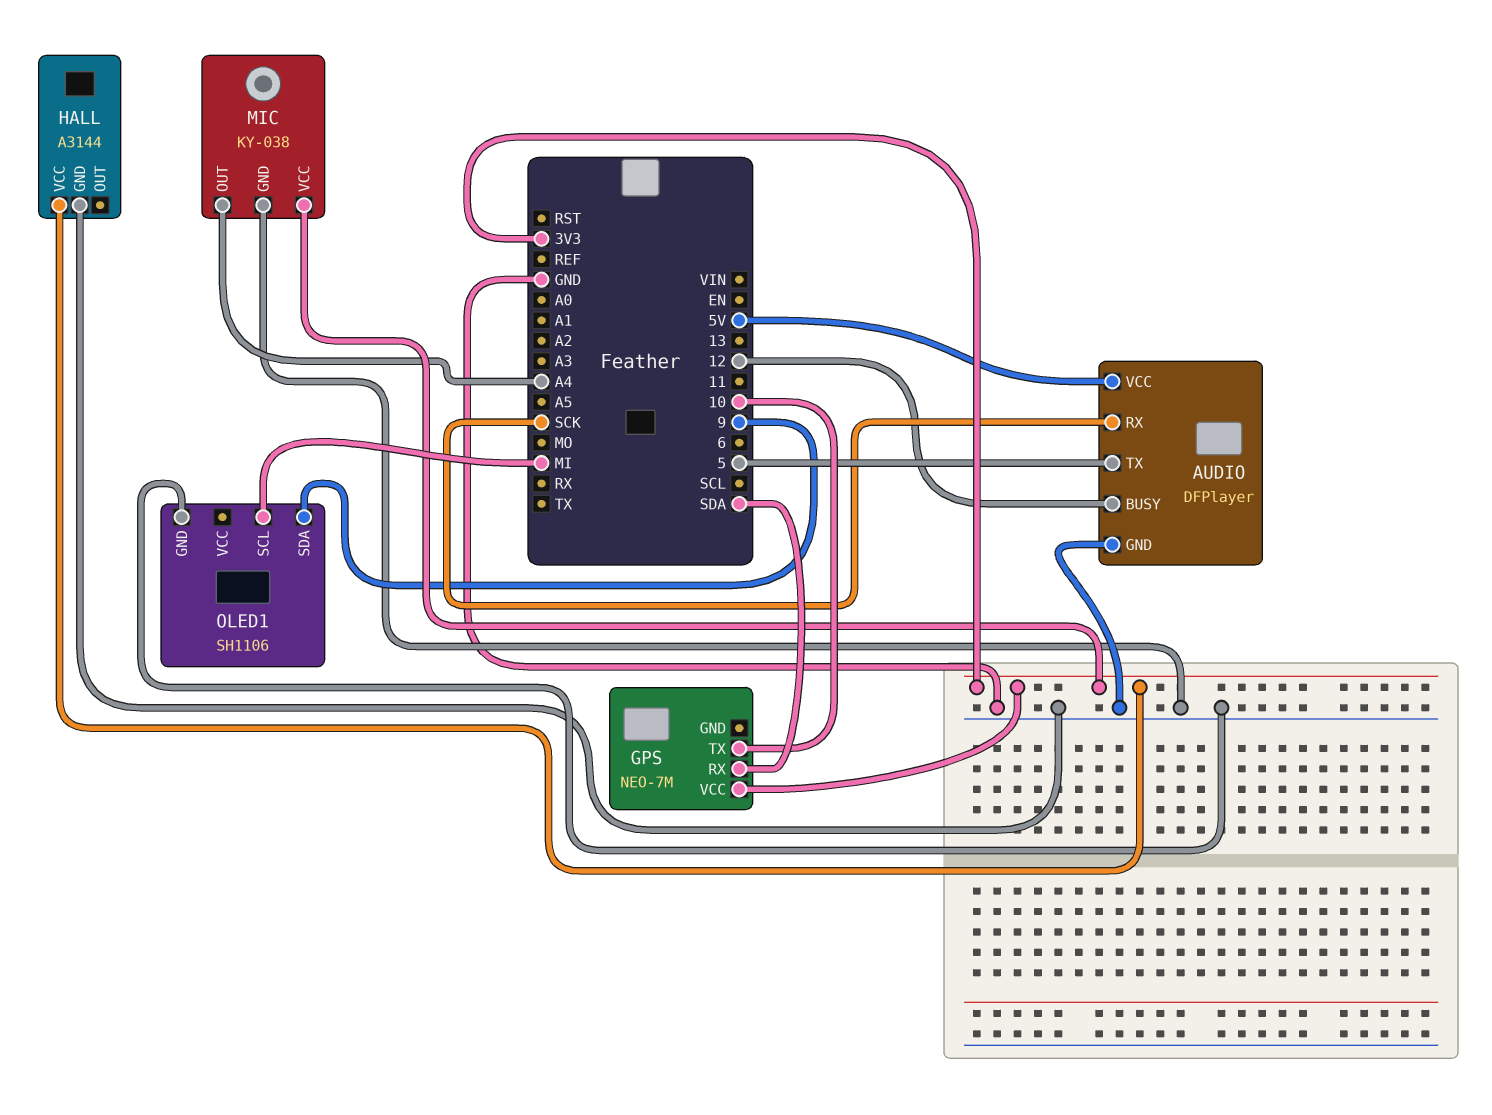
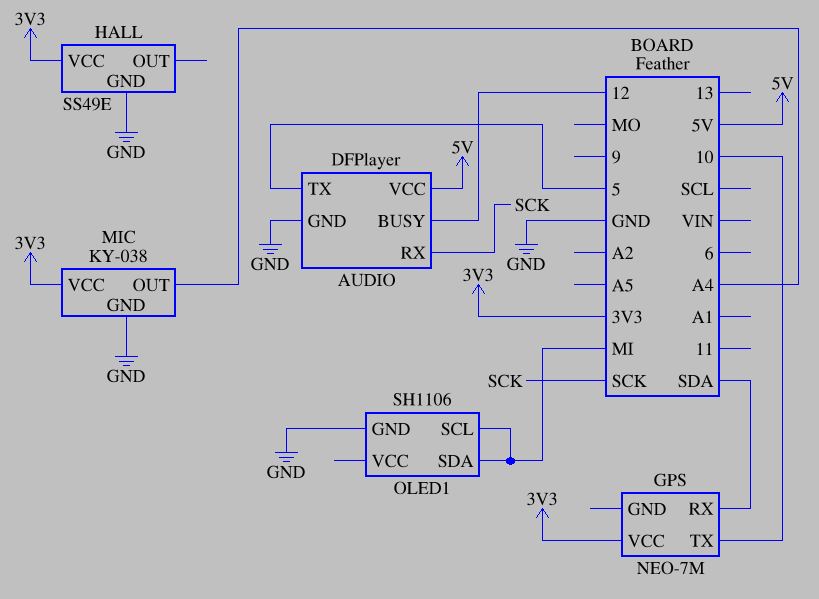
HALL: A3144 -> SS49E
OLED1 pin SDA: 9 -> MI

